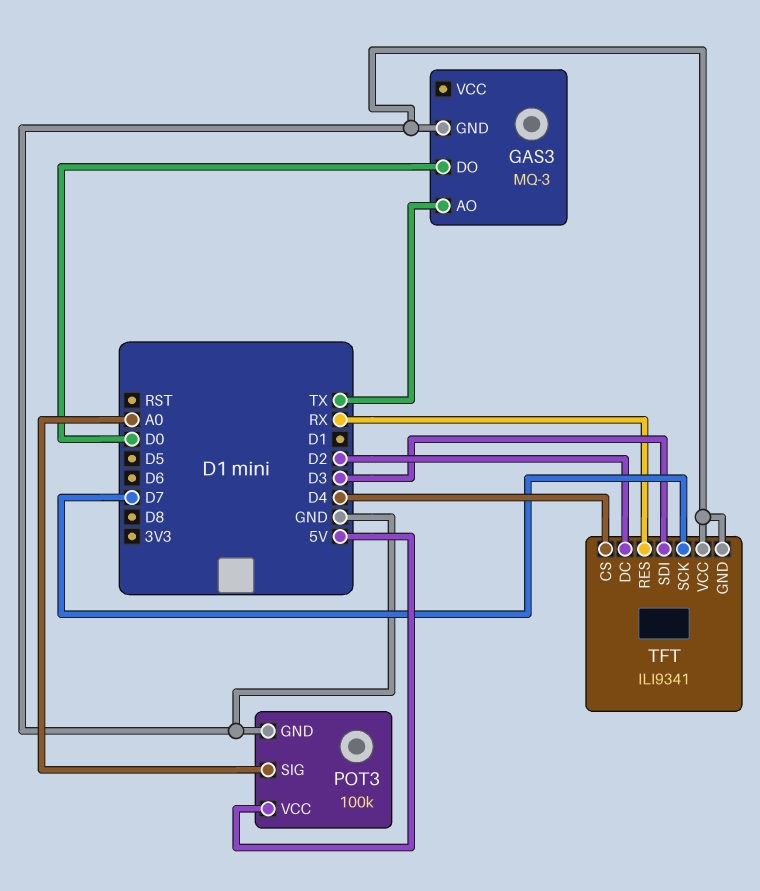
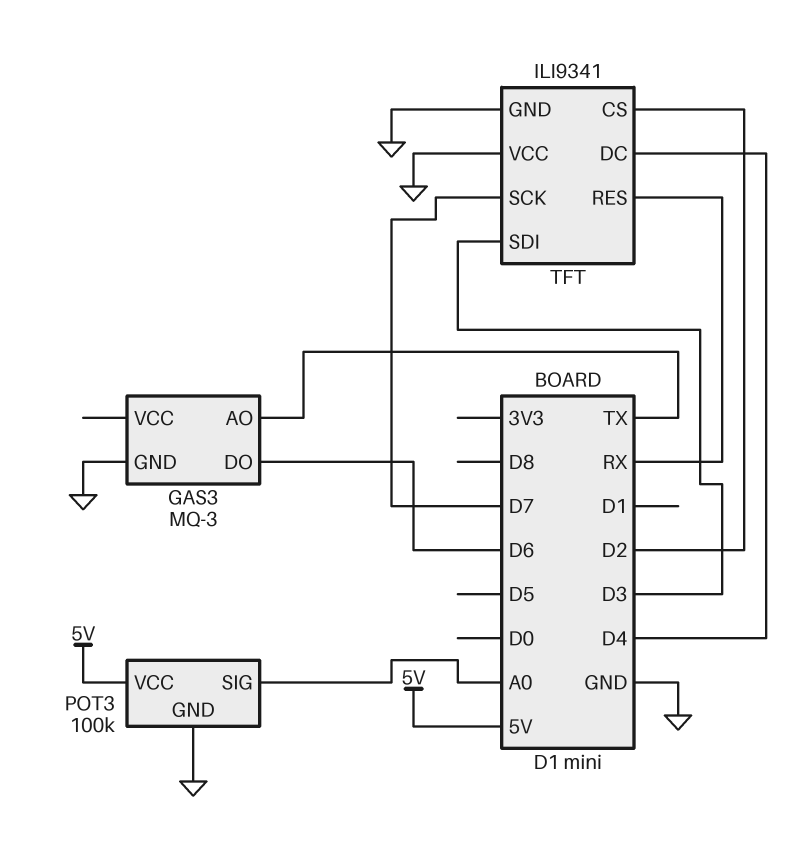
GAS3 pin DO: D0 -> D6
TFT pin CS: D4 -> D2
TFT pin DC: D2 -> D4

